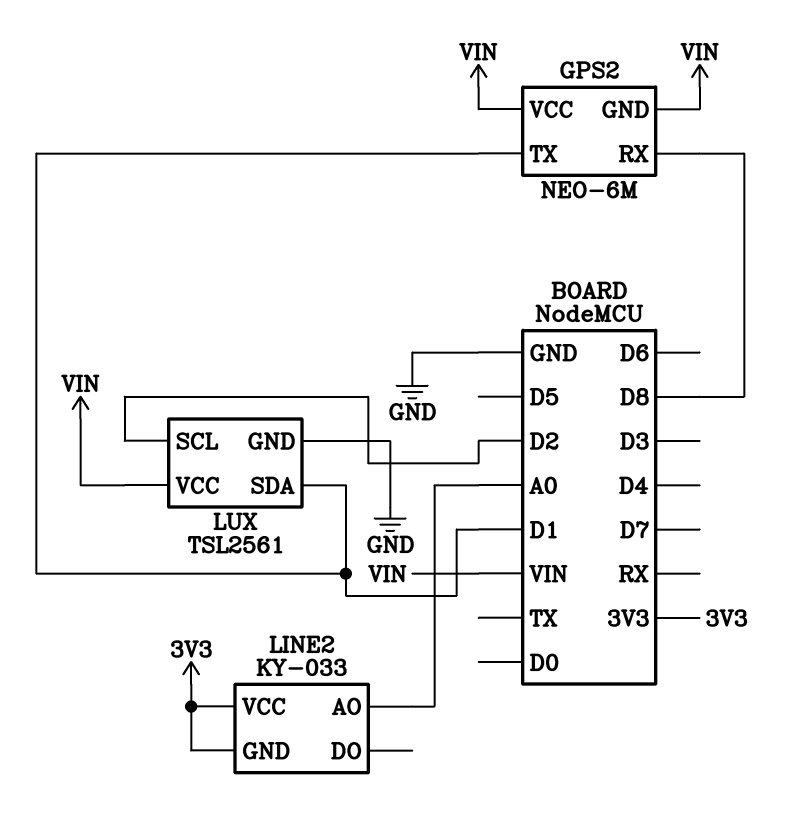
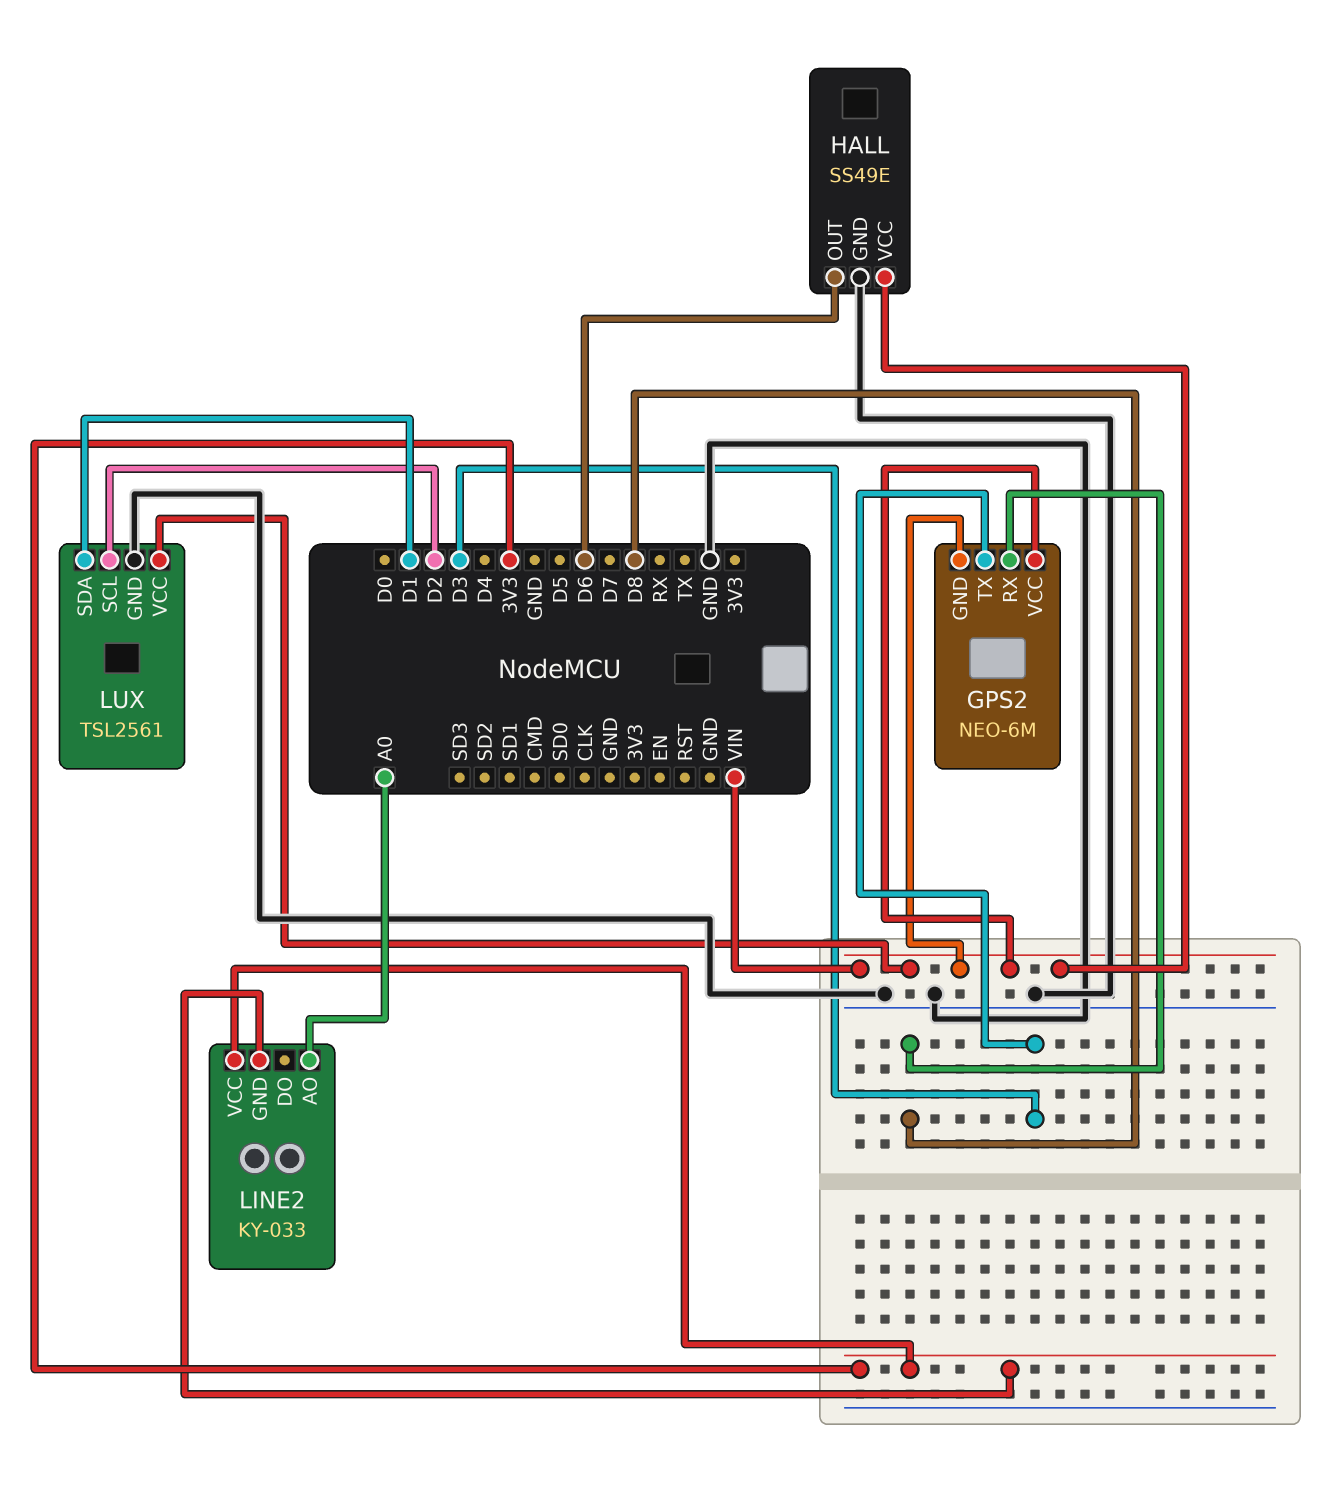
GPS2 pin TX: D1 -> D3
HALL: none -> SS49E
HALL pin GND: none -> GND
HALL pin OUT: none -> D6
HALL pin VCC: none -> VIN

